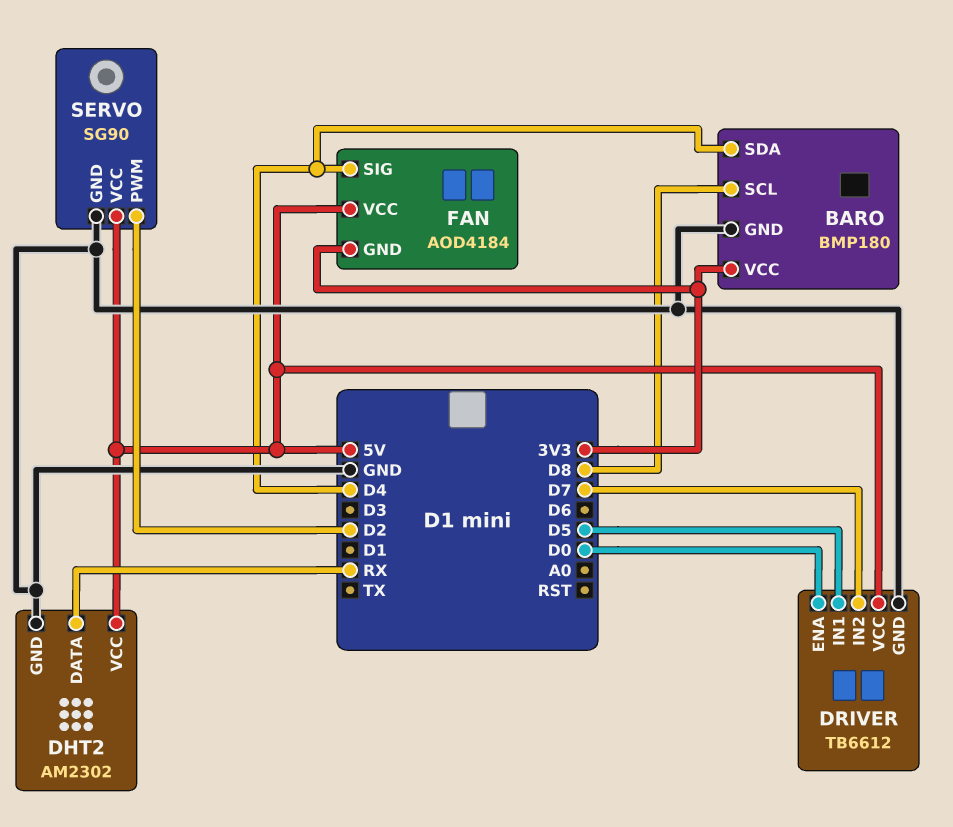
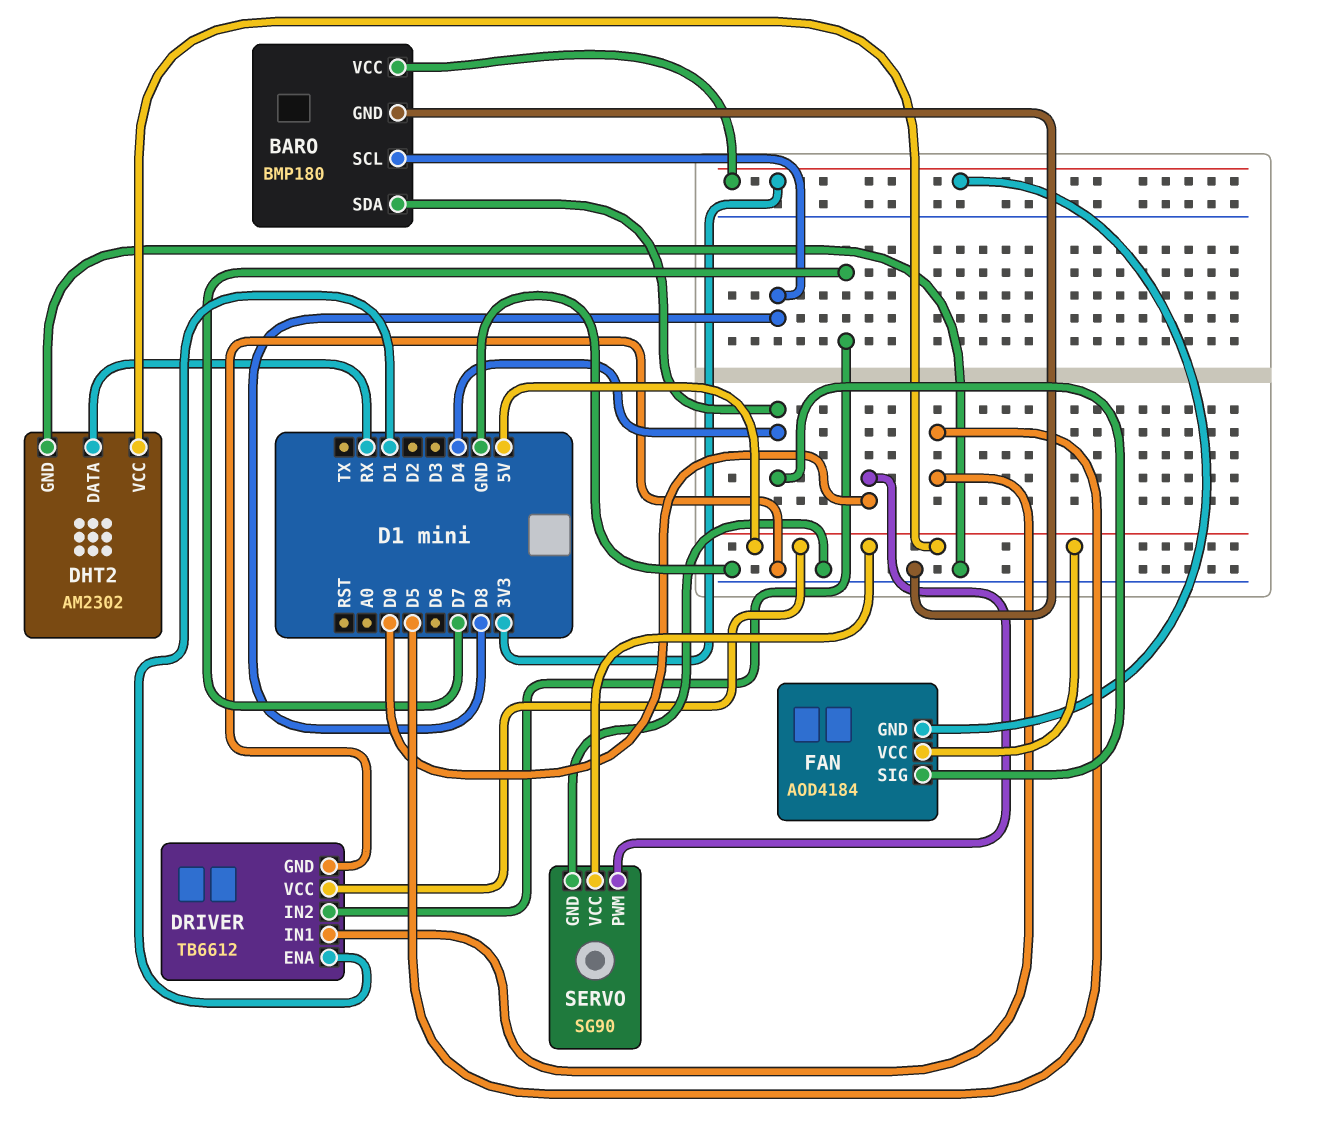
DRIVER pin ENA: D0 -> D1
SERVO pin PWM: D2 -> D0

